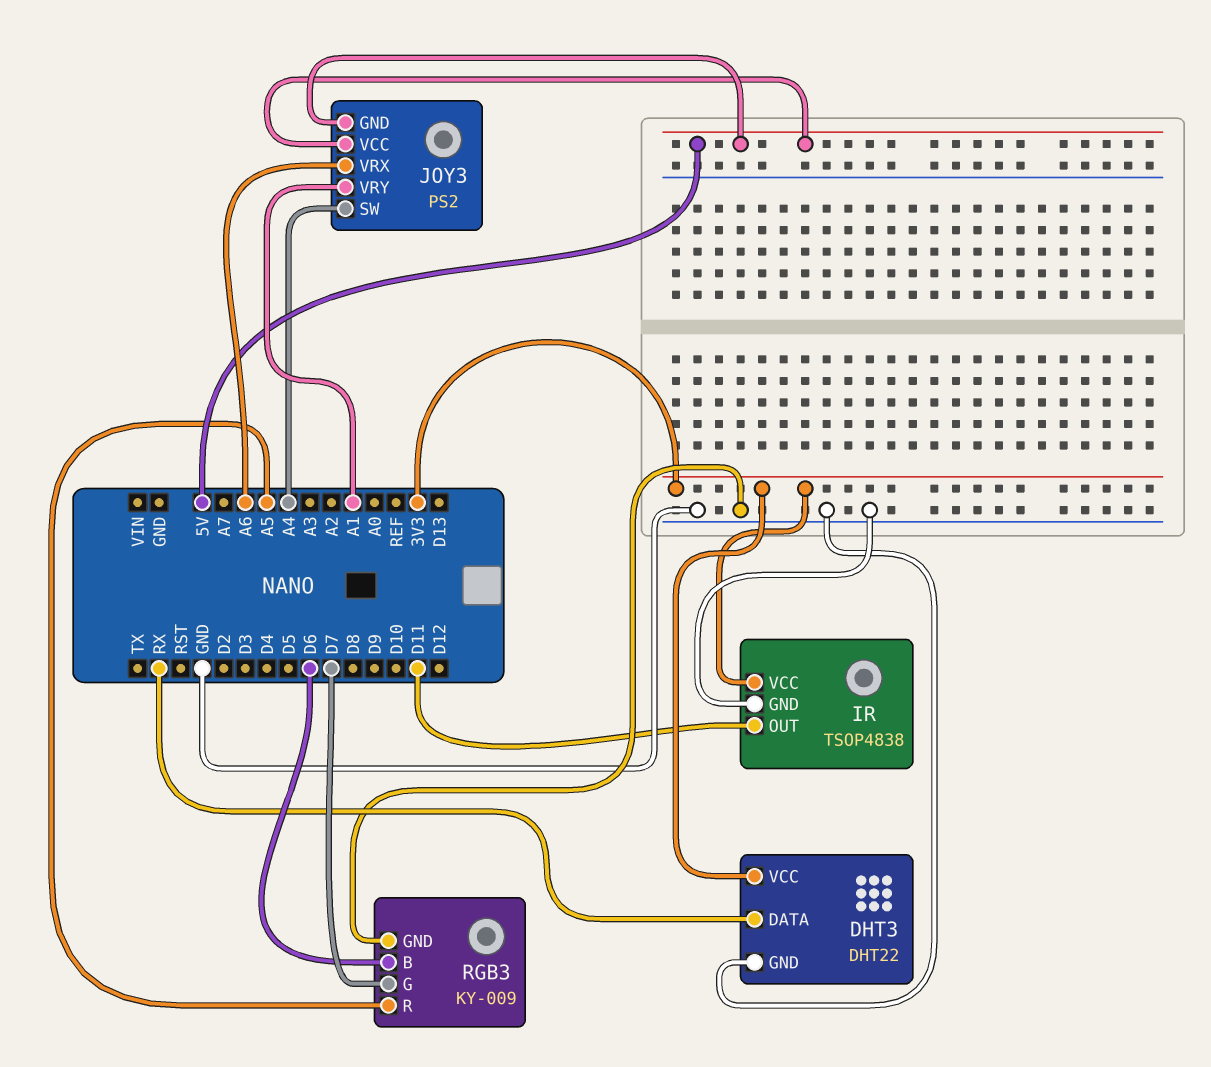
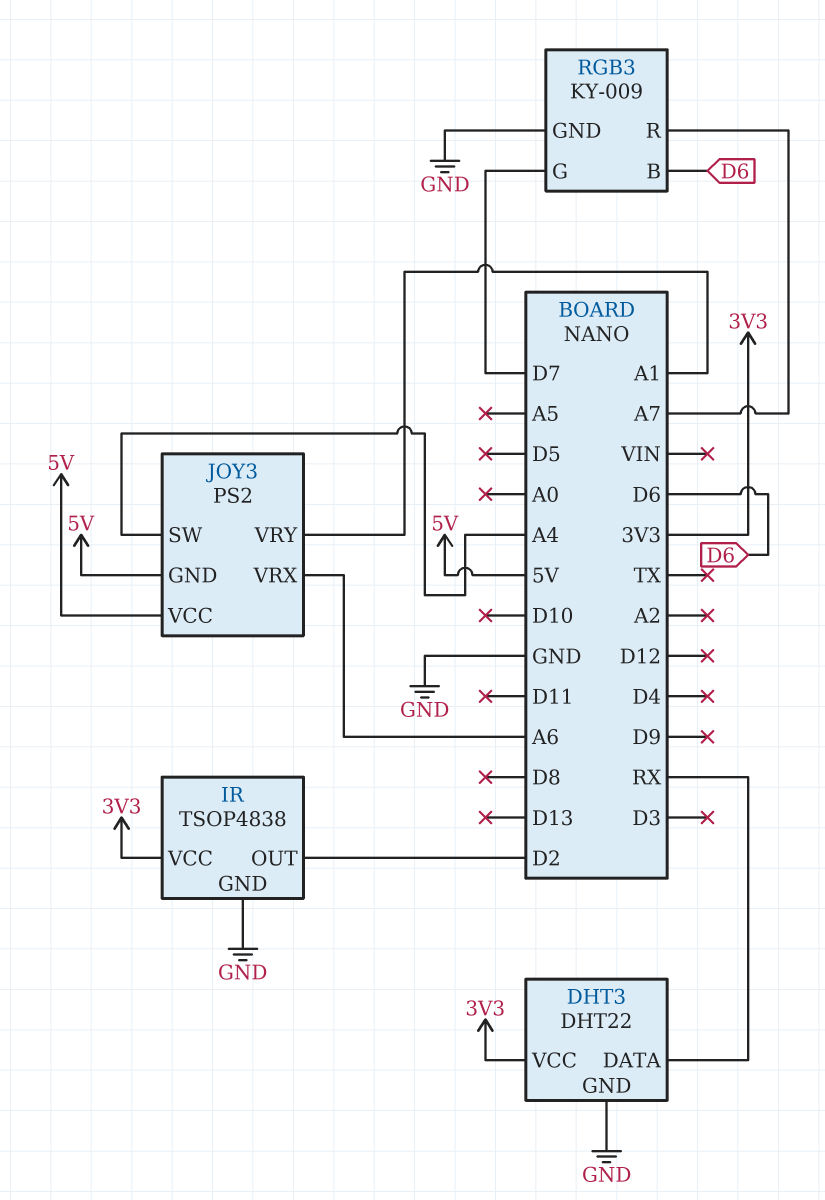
IR pin OUT: D11 -> D2
RGB3 pin R: A5 -> A7

